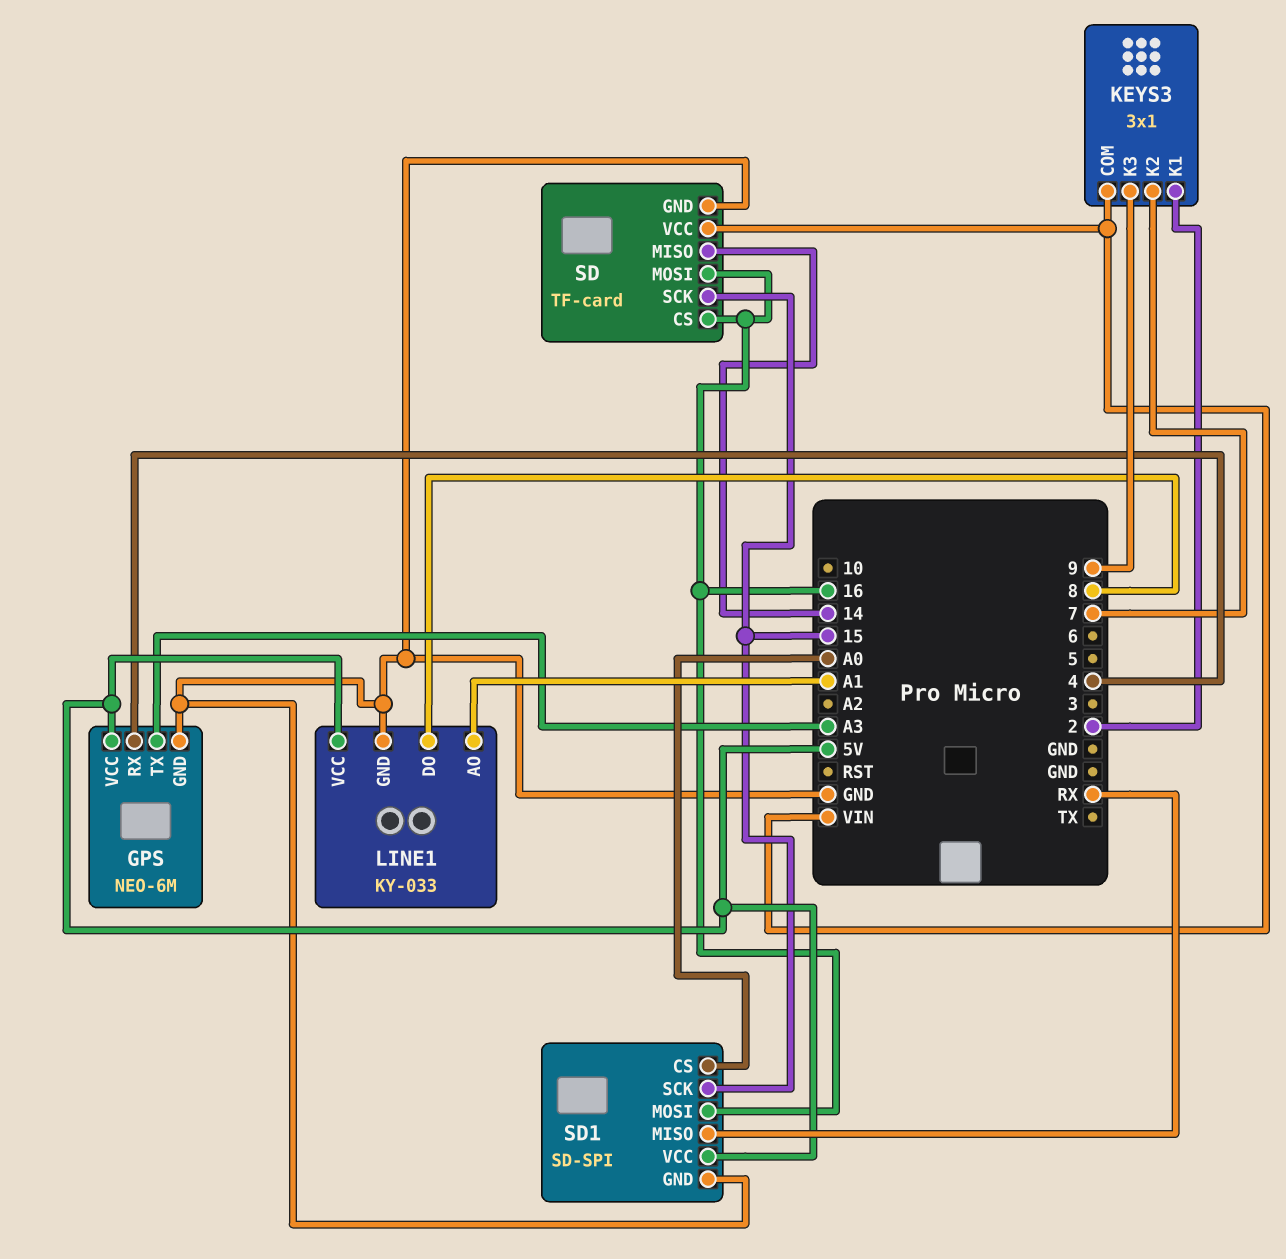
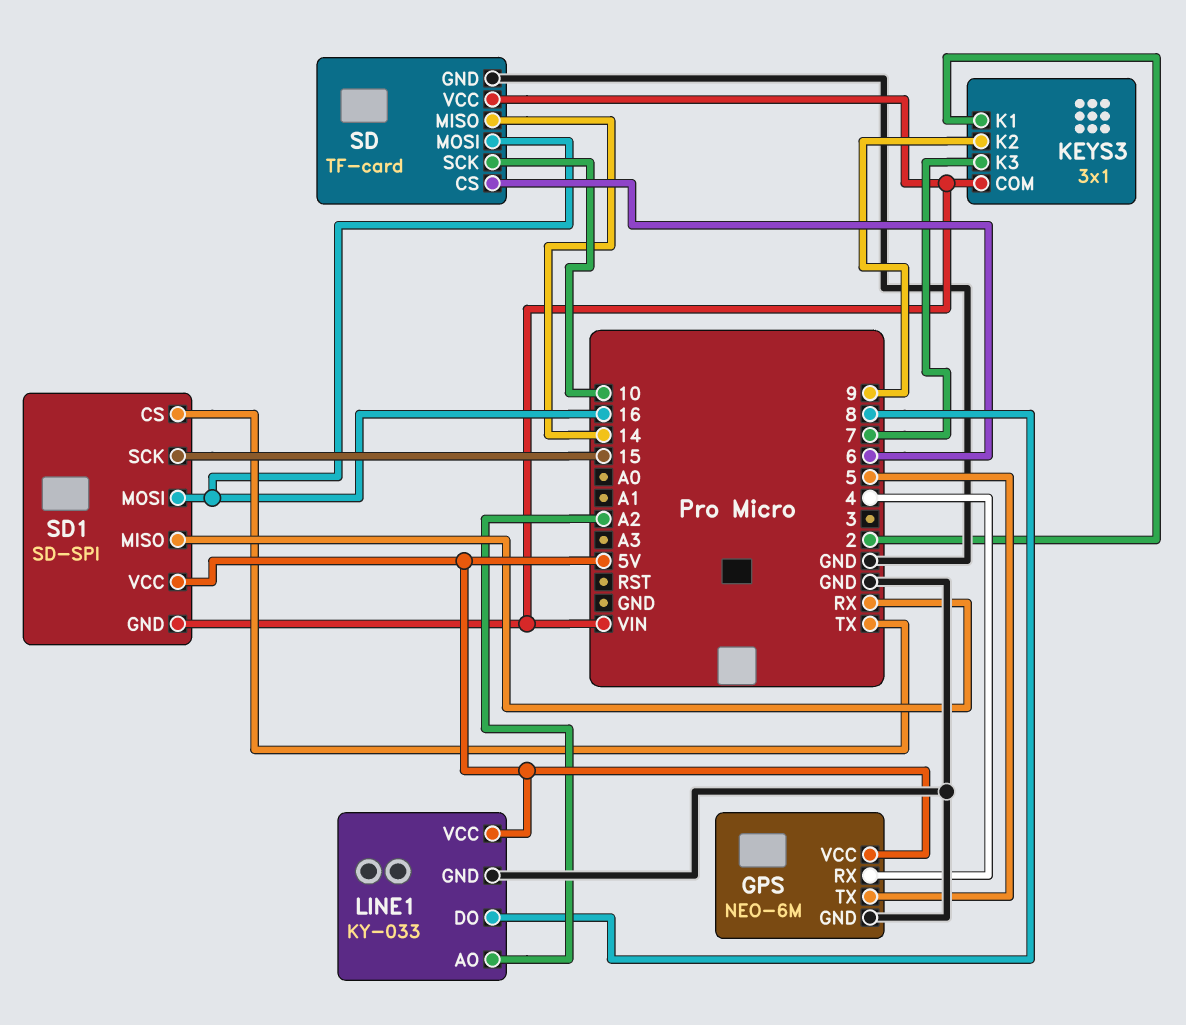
GPS pin TX: A3 -> 5
KEYS3 pin K2: 7 -> 9
KEYS3 pin K3: 9 -> 7
LINE1 pin AO: A1 -> A2
SD pin CS: 16 -> 6
SD pin SCK: 15 -> 10
SD1 pin CS: A0 -> TX
SD1 pin GND: GND -> VIN

